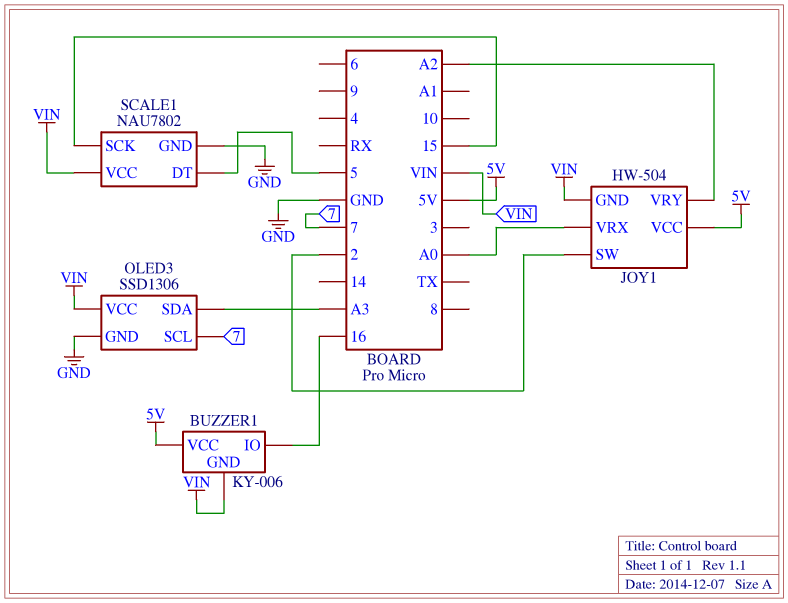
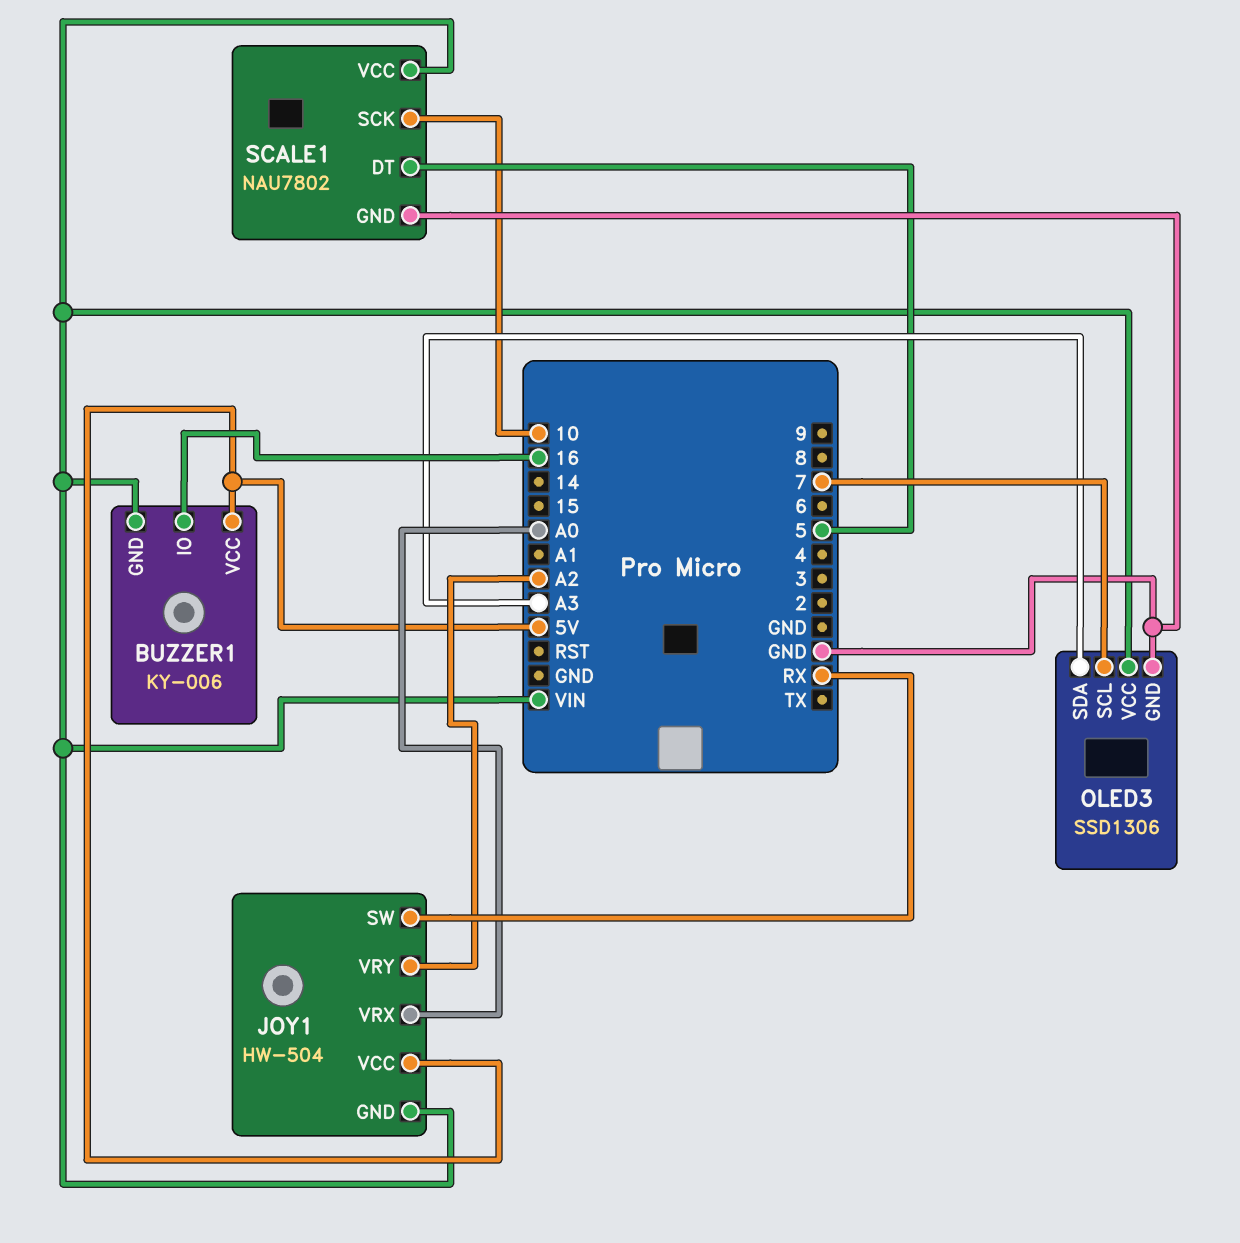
JOY1 pin SW: 2 -> RX
SCALE1 pin SCK: 15 -> 10

